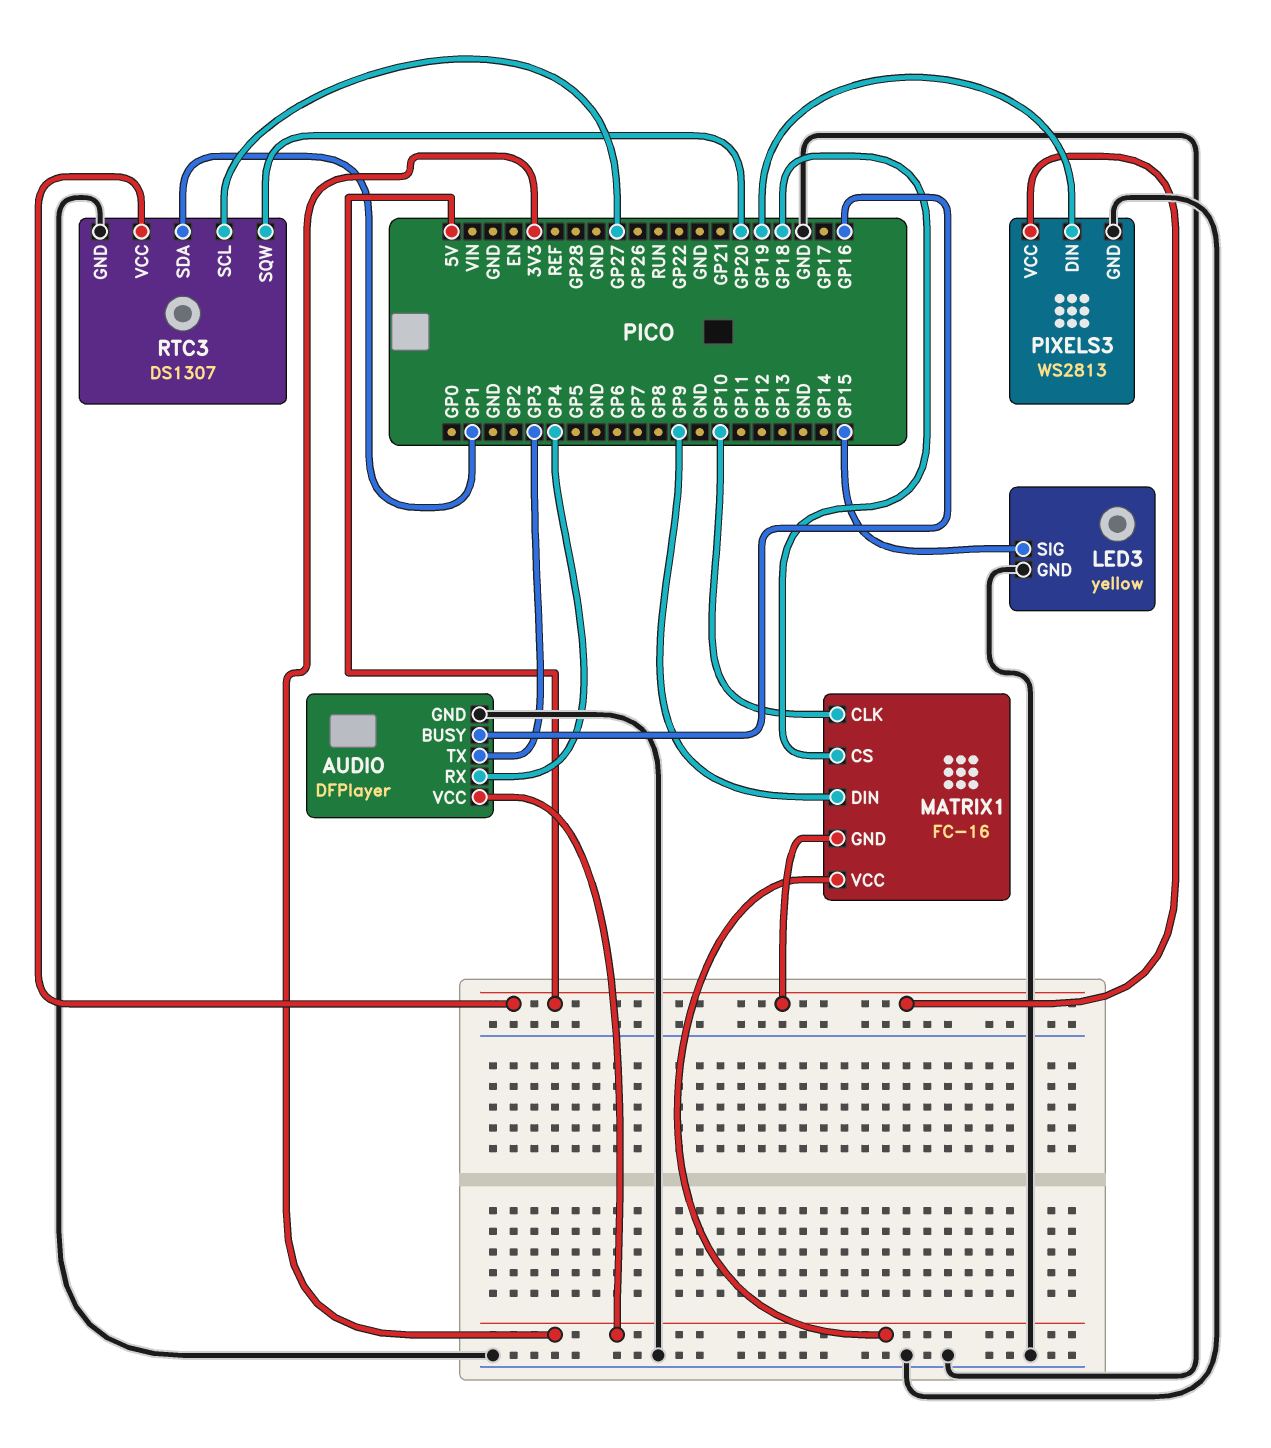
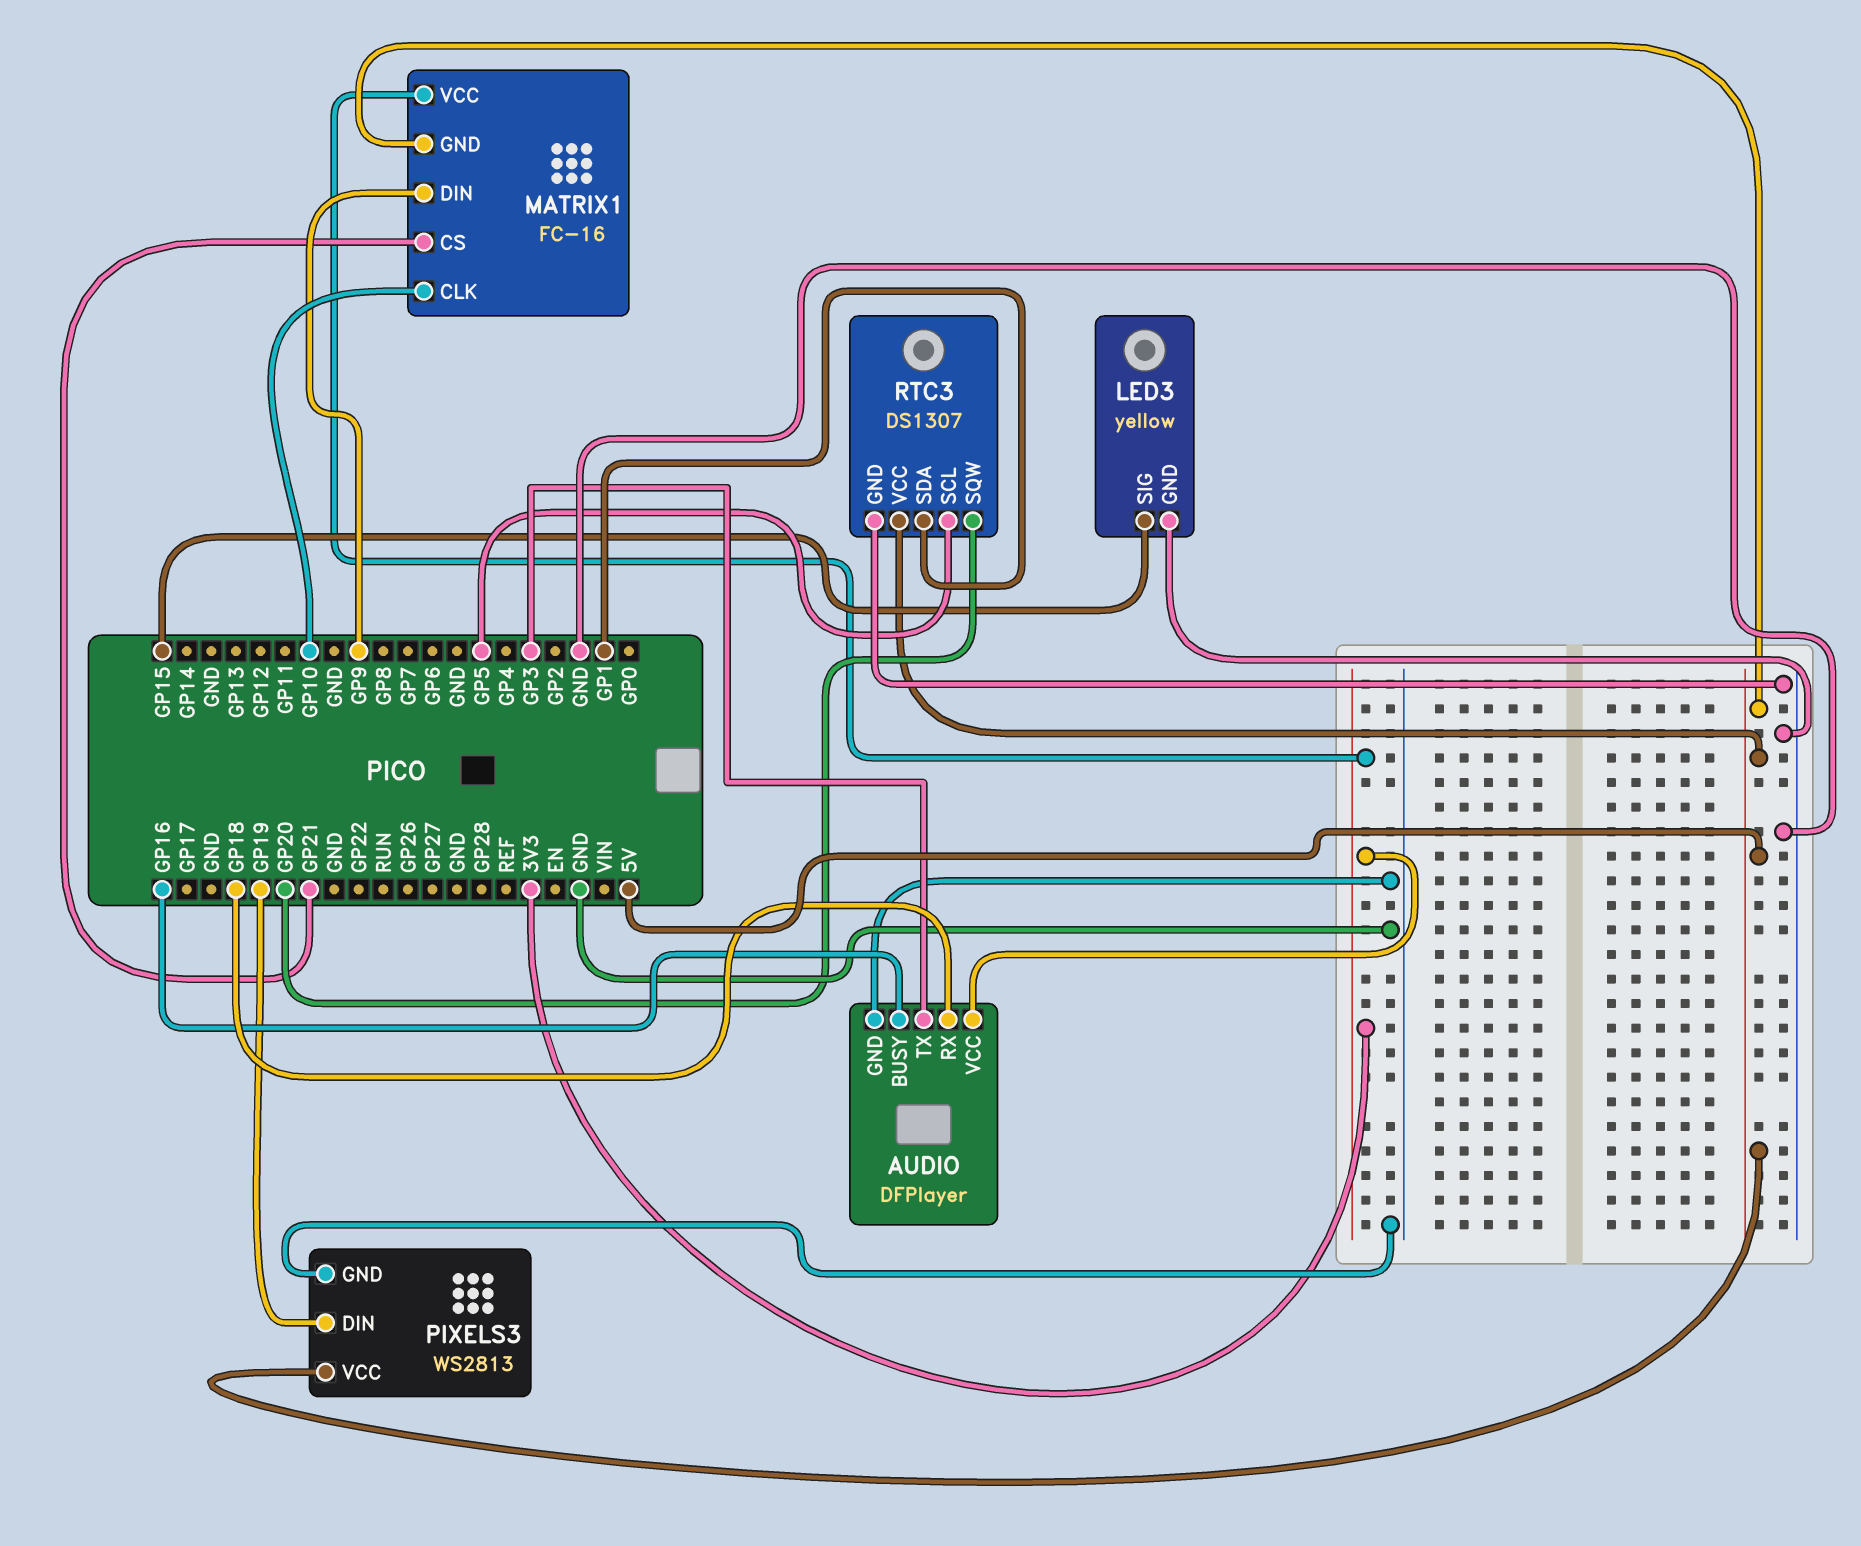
AUDIO pin RX: GP4 -> GP18
MATRIX1 pin CS: GP18 -> GP21
RTC3 pin SCL: GP27 -> GP5

